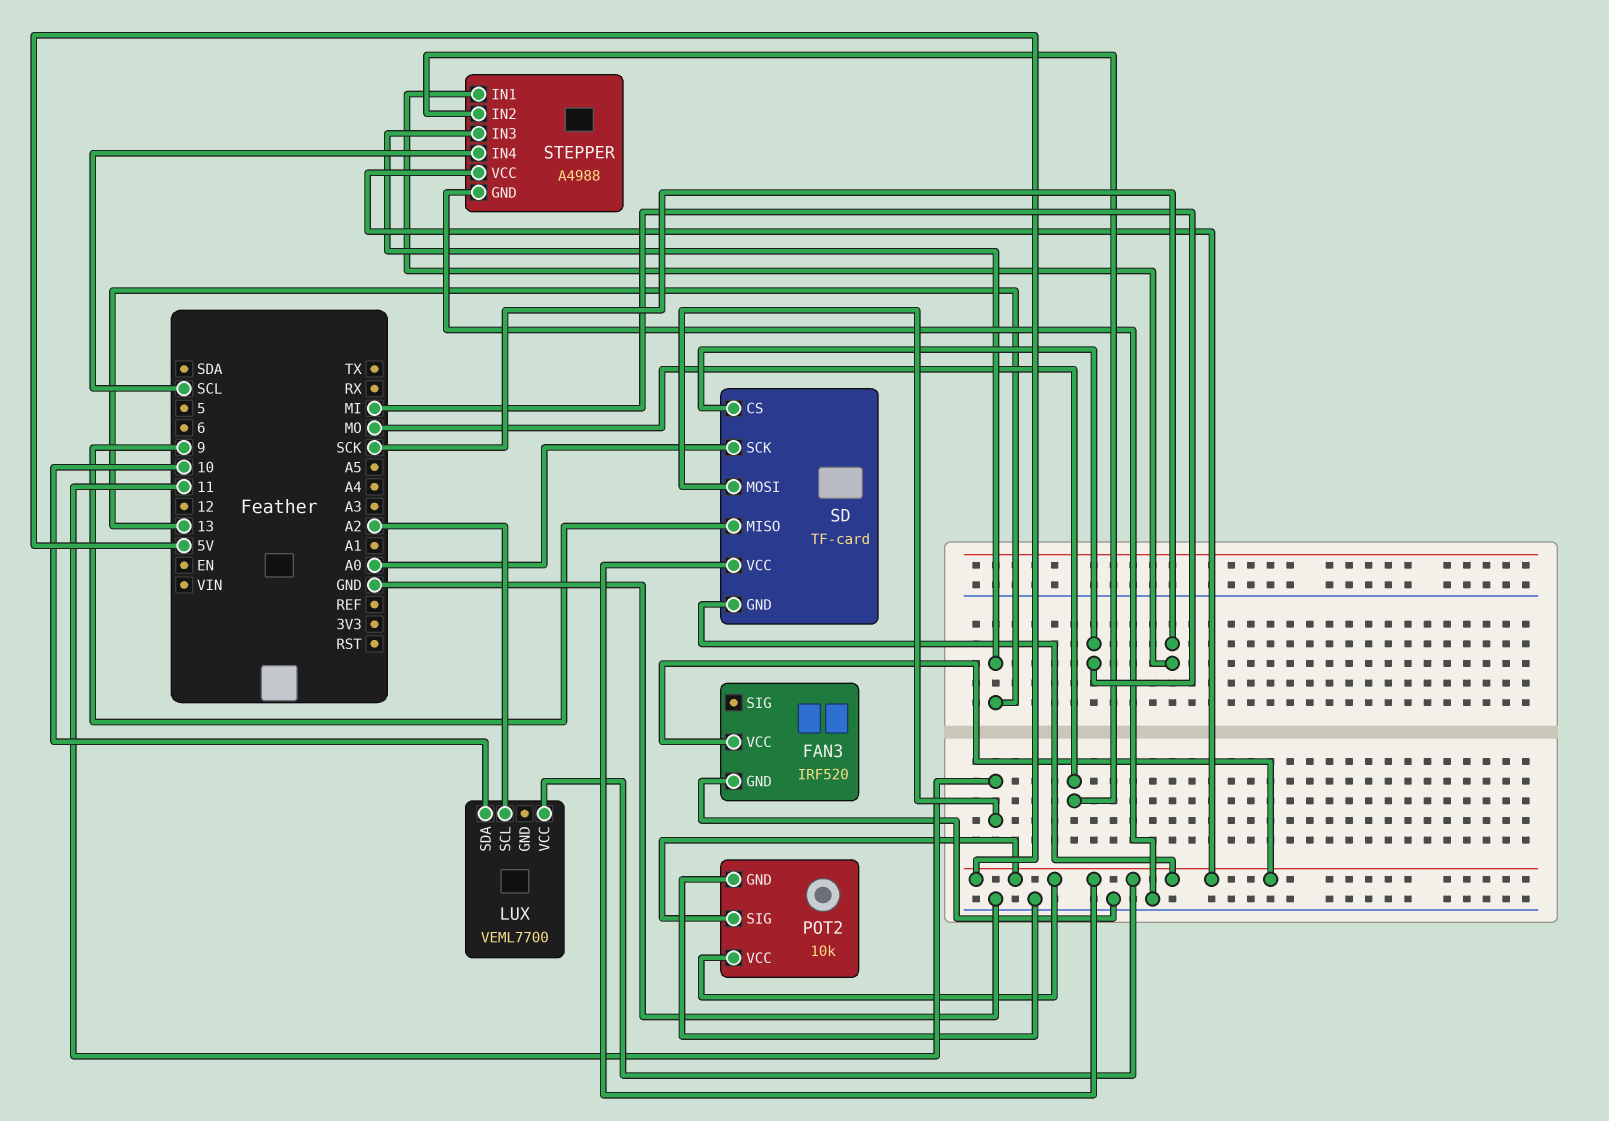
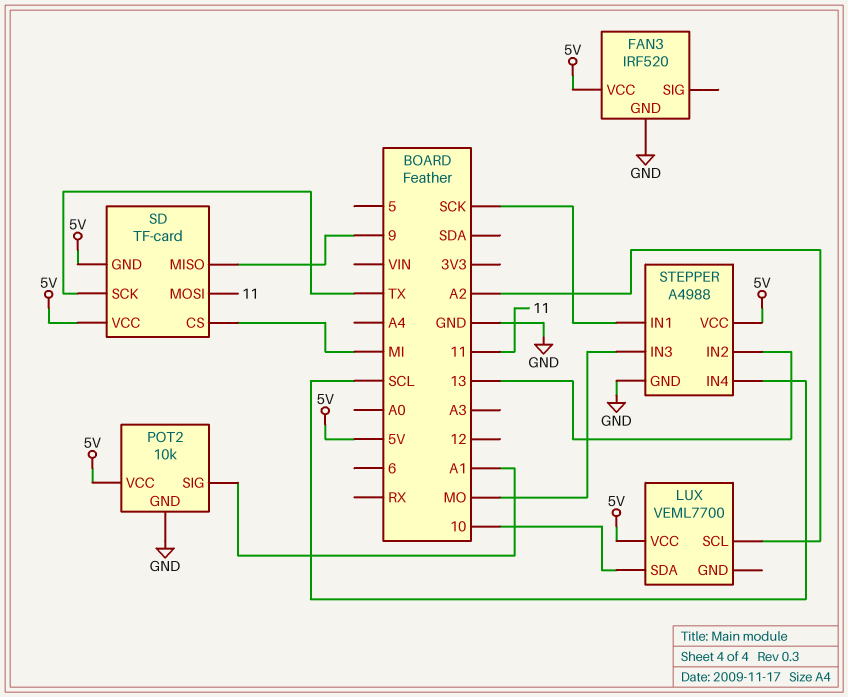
POT2 pin SIG: 5V -> A1
SD pin SCK: A0 -> TX
STEPPER pin IN2: MO -> 13
STEPPER pin IN3: 13 -> MO

